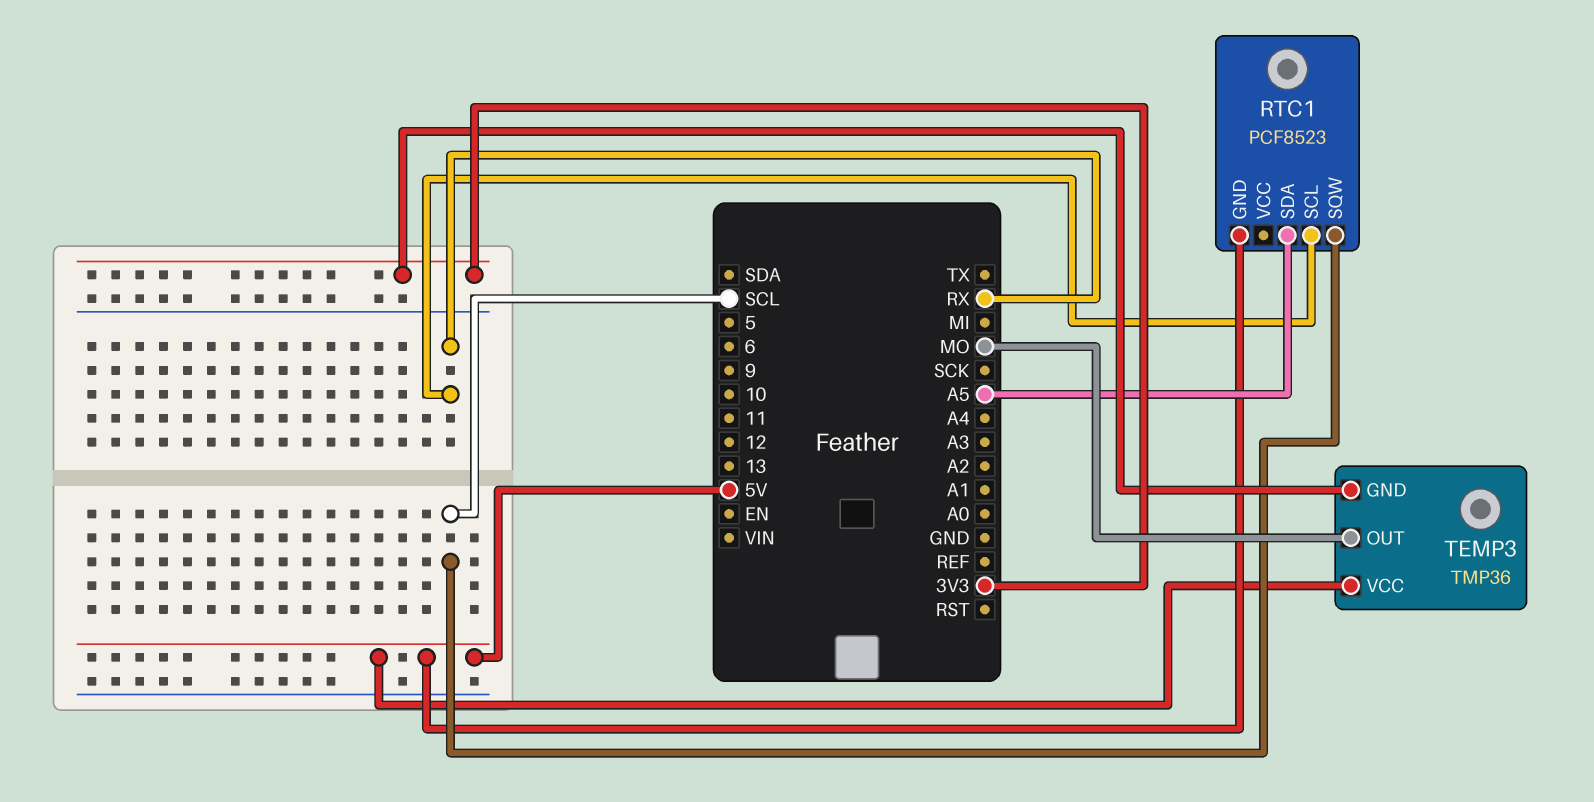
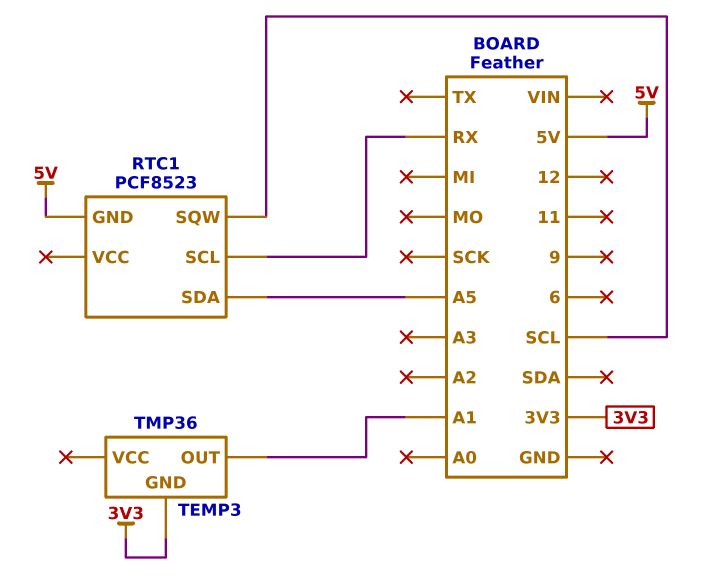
TEMP3 pin OUT: MO -> A1
TEMP3 pin VCC: 5V -> none

